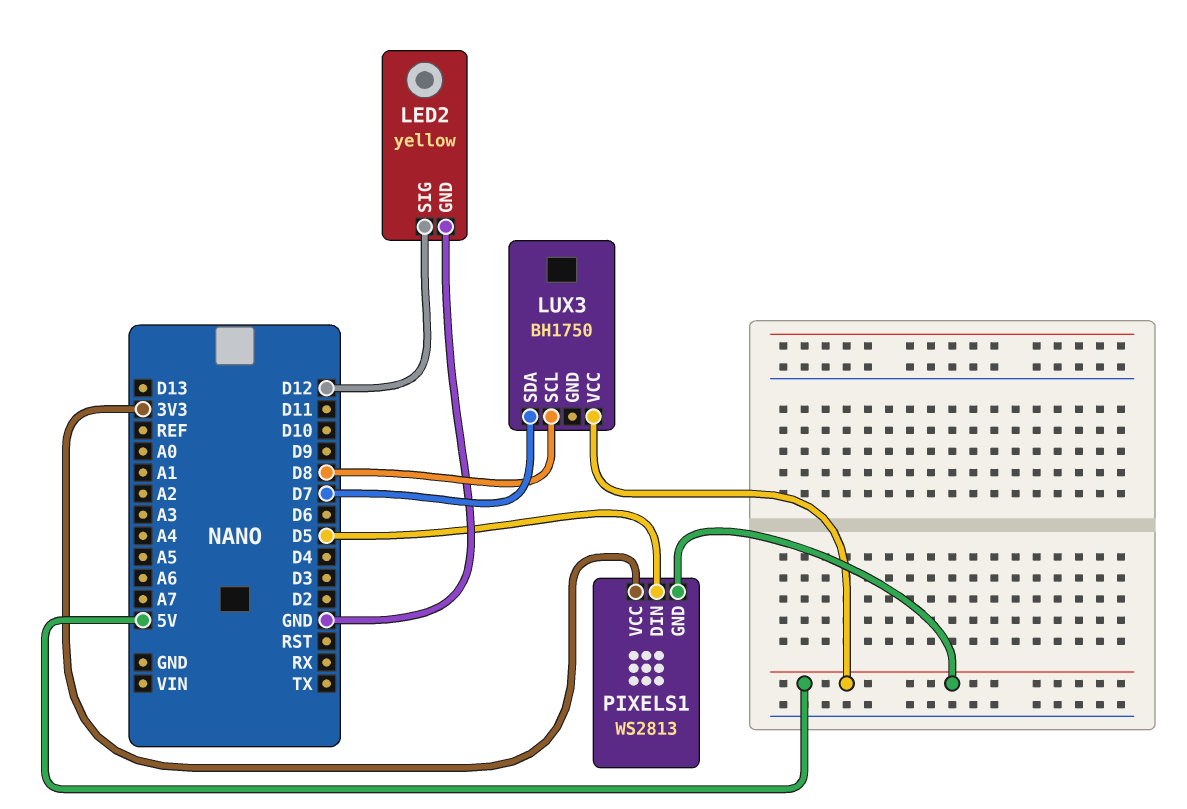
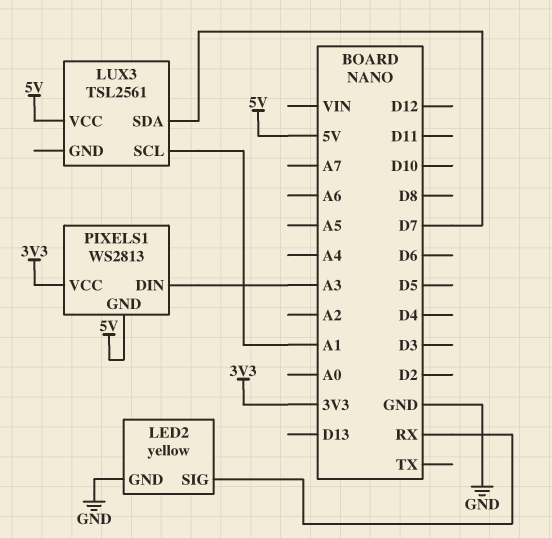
LED2 pin SIG: D12 -> RX
LUX3: BH1750 -> TSL2561
LUX3 pin SCL: D8 -> A1
PIXELS1 pin DIN: D5 -> A3

